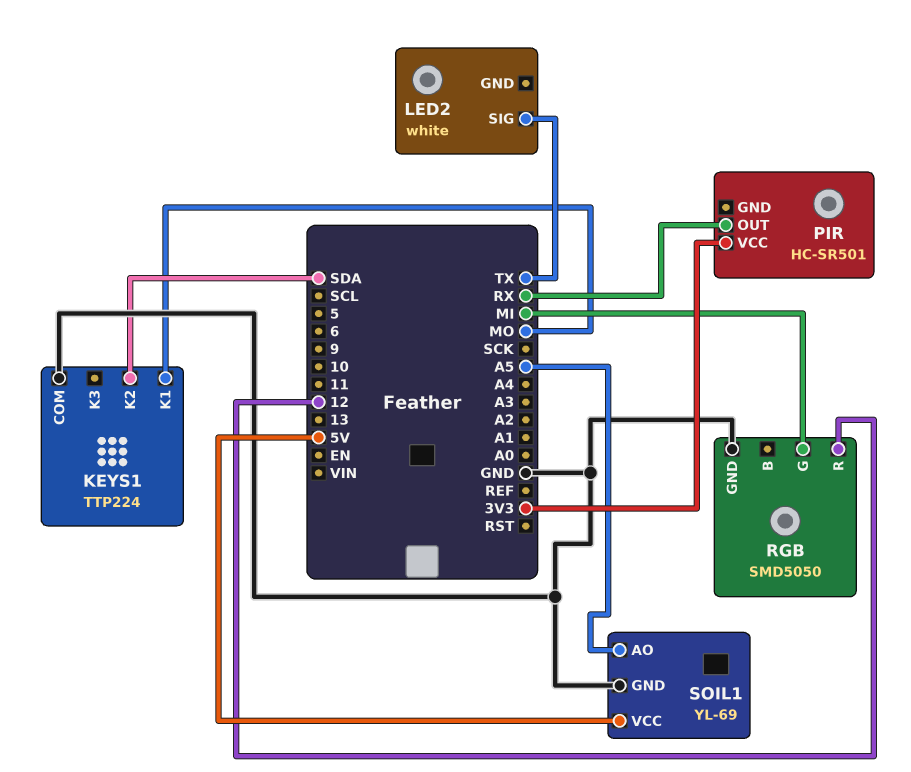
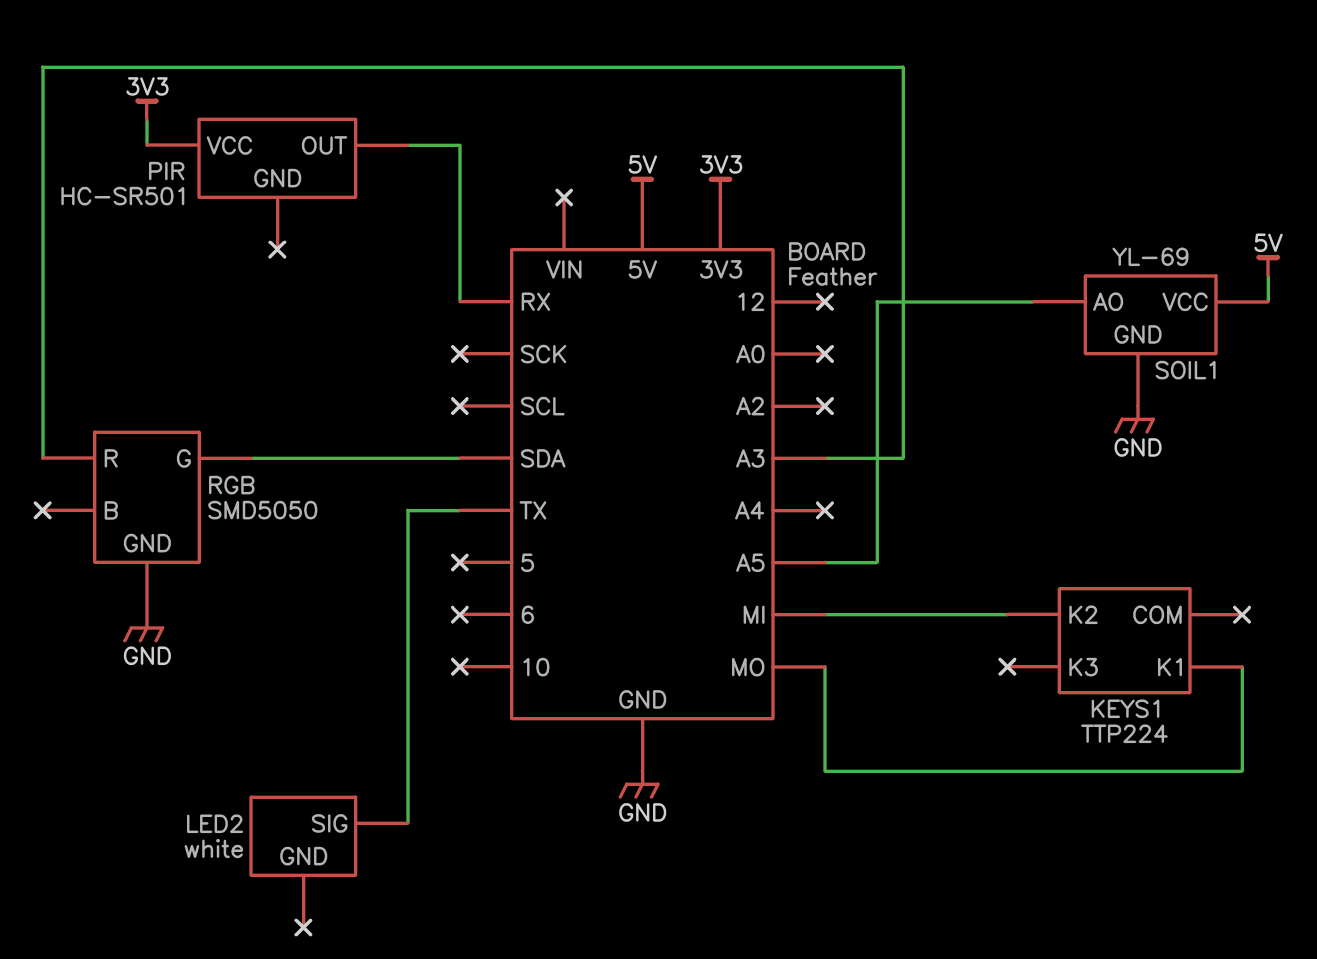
KEYS1 pin COM: GND -> none
KEYS1 pin K2: SDA -> MI
RGB pin G: MI -> SDA
RGB pin R: 12 -> A3

